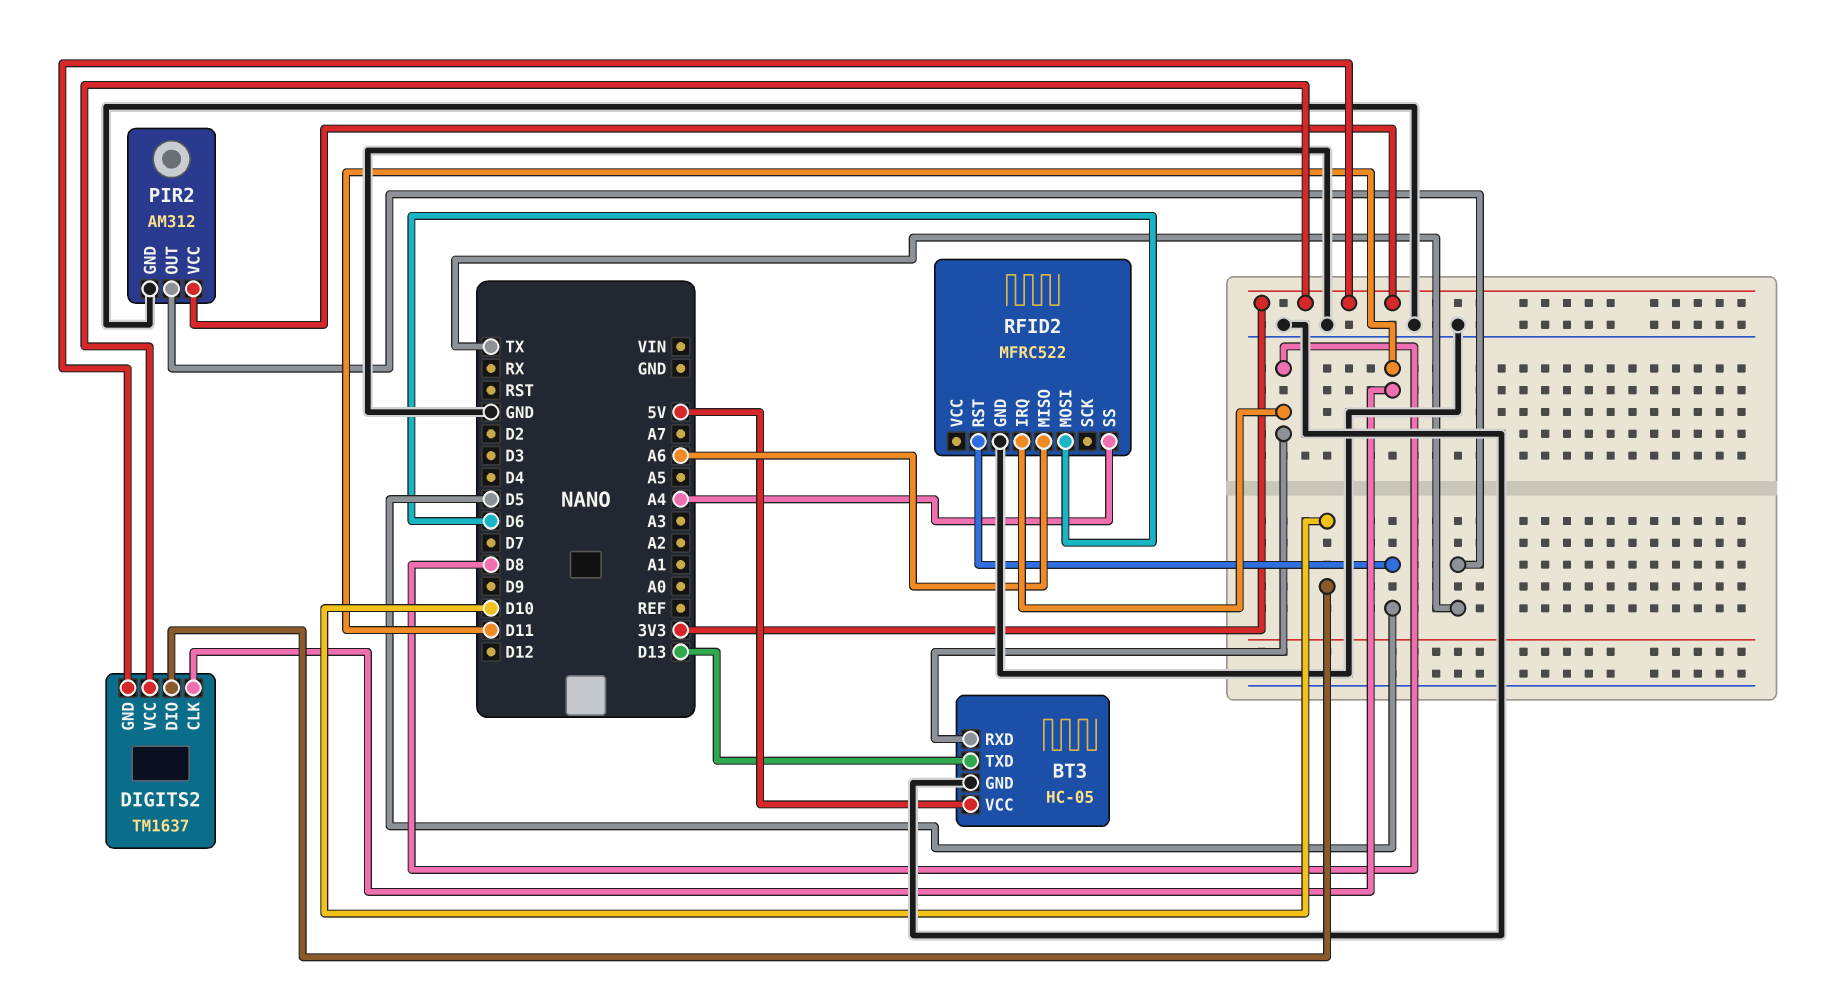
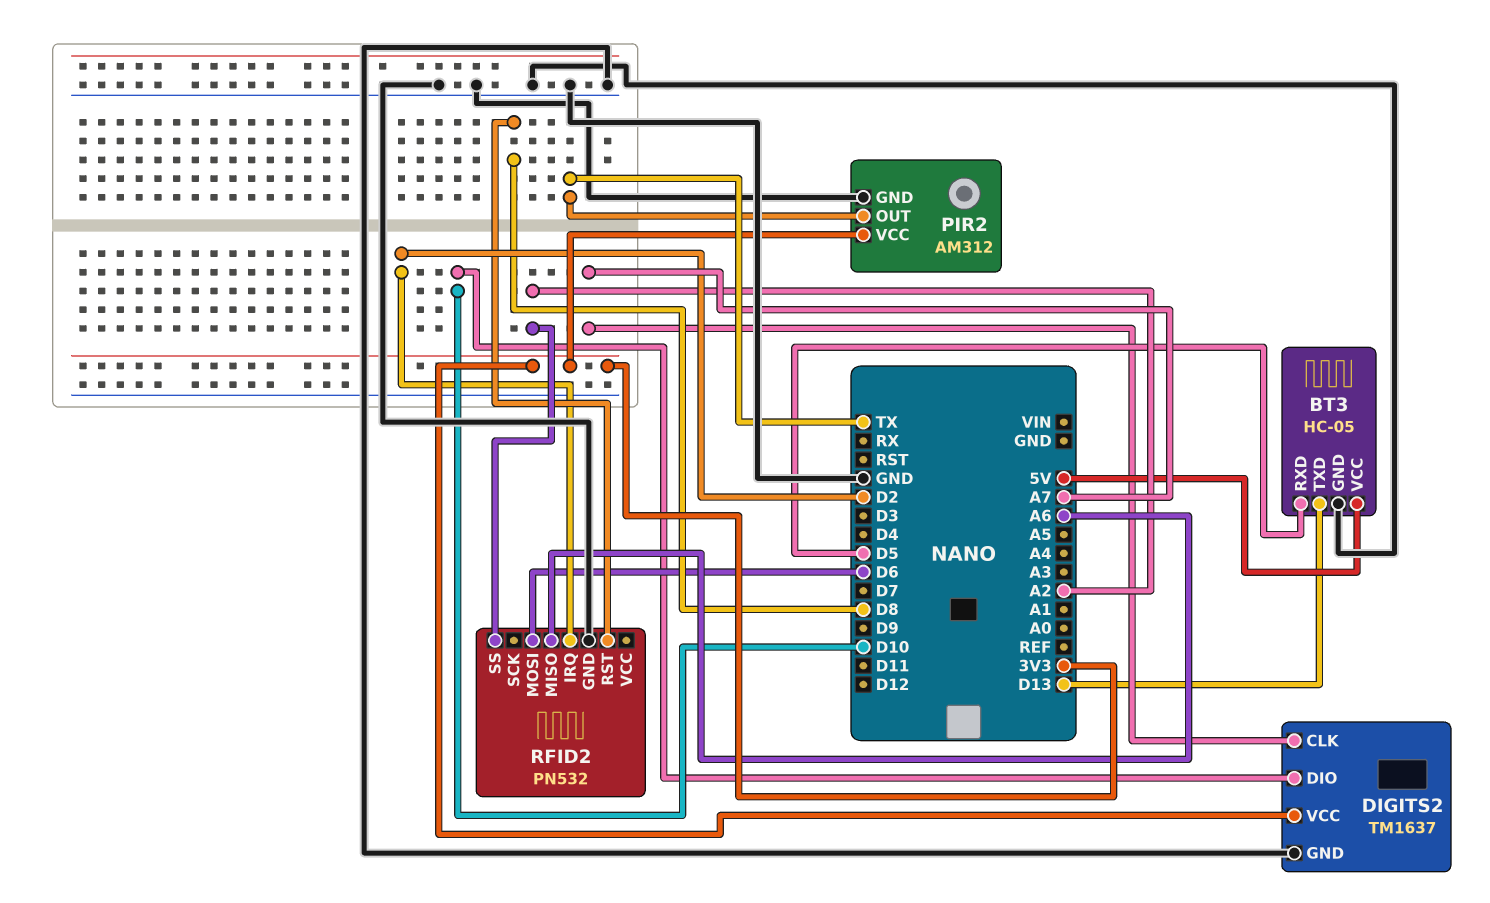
BT3 pin RXD: D8 -> D5
DIGITS2 pin CLK: D11 -> A7
DIGITS2 pin GND: 3V3 -> GND
RFID2: MFRC522 -> PN532
RFID2 pin IRQ: D8 -> D2
RFID2 pin RST: D5 -> D8
RFID2 pin SS: A4 -> A2

